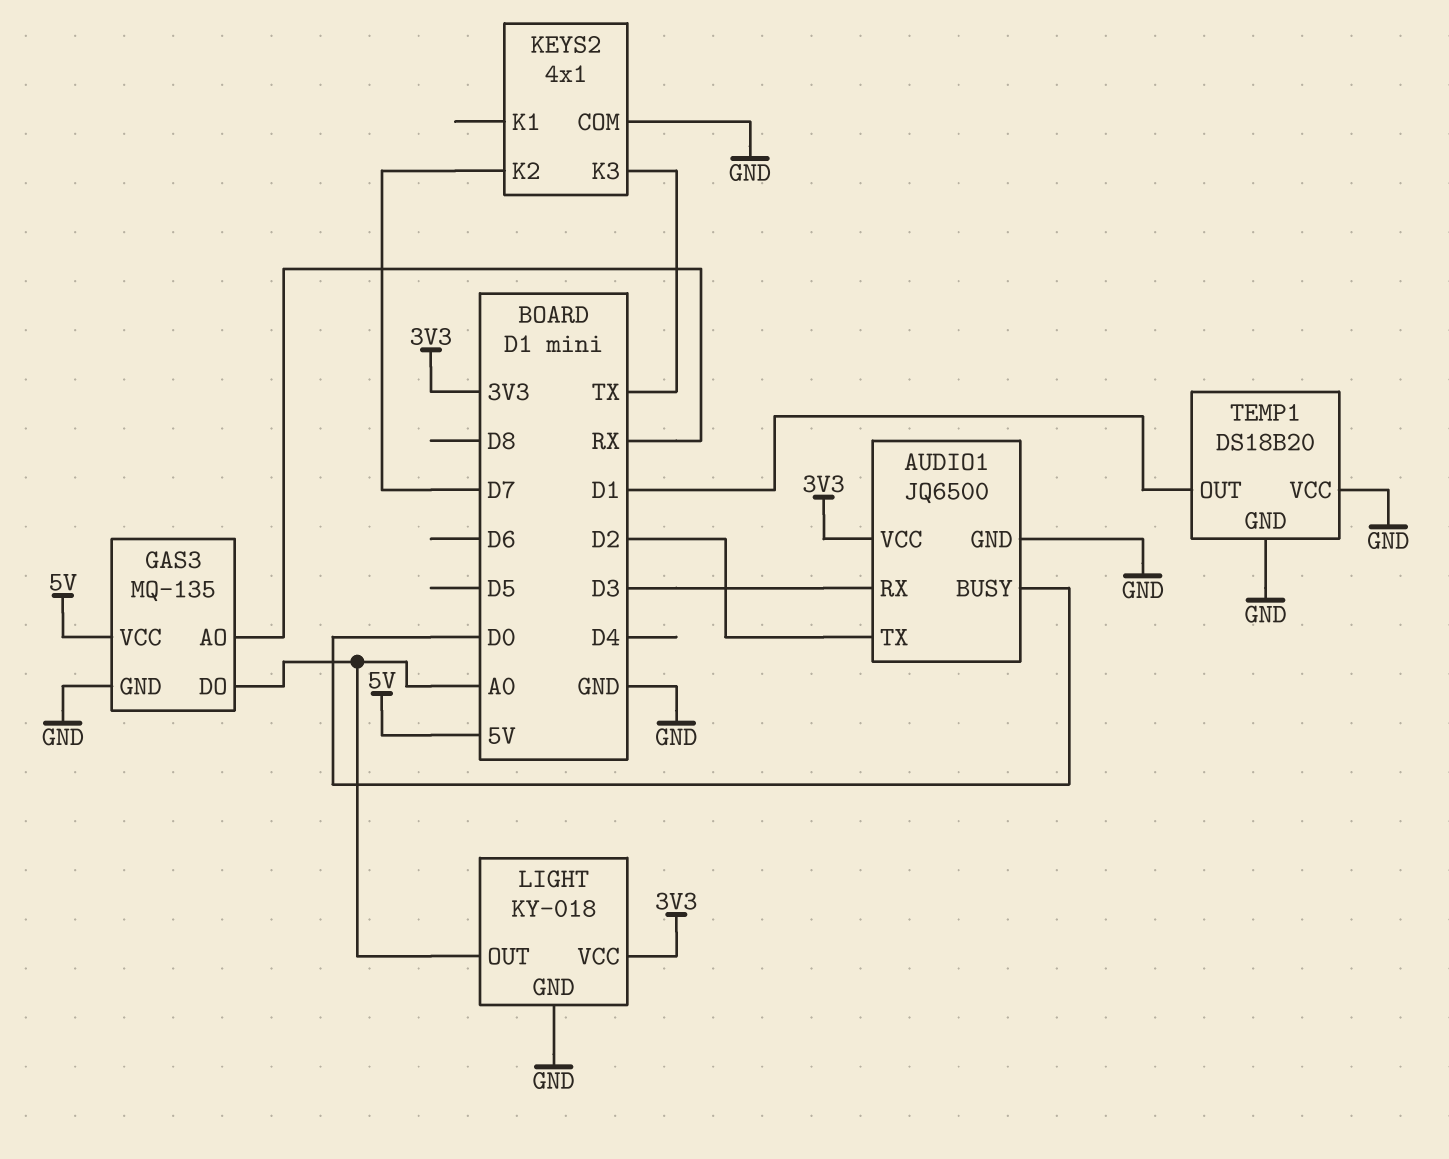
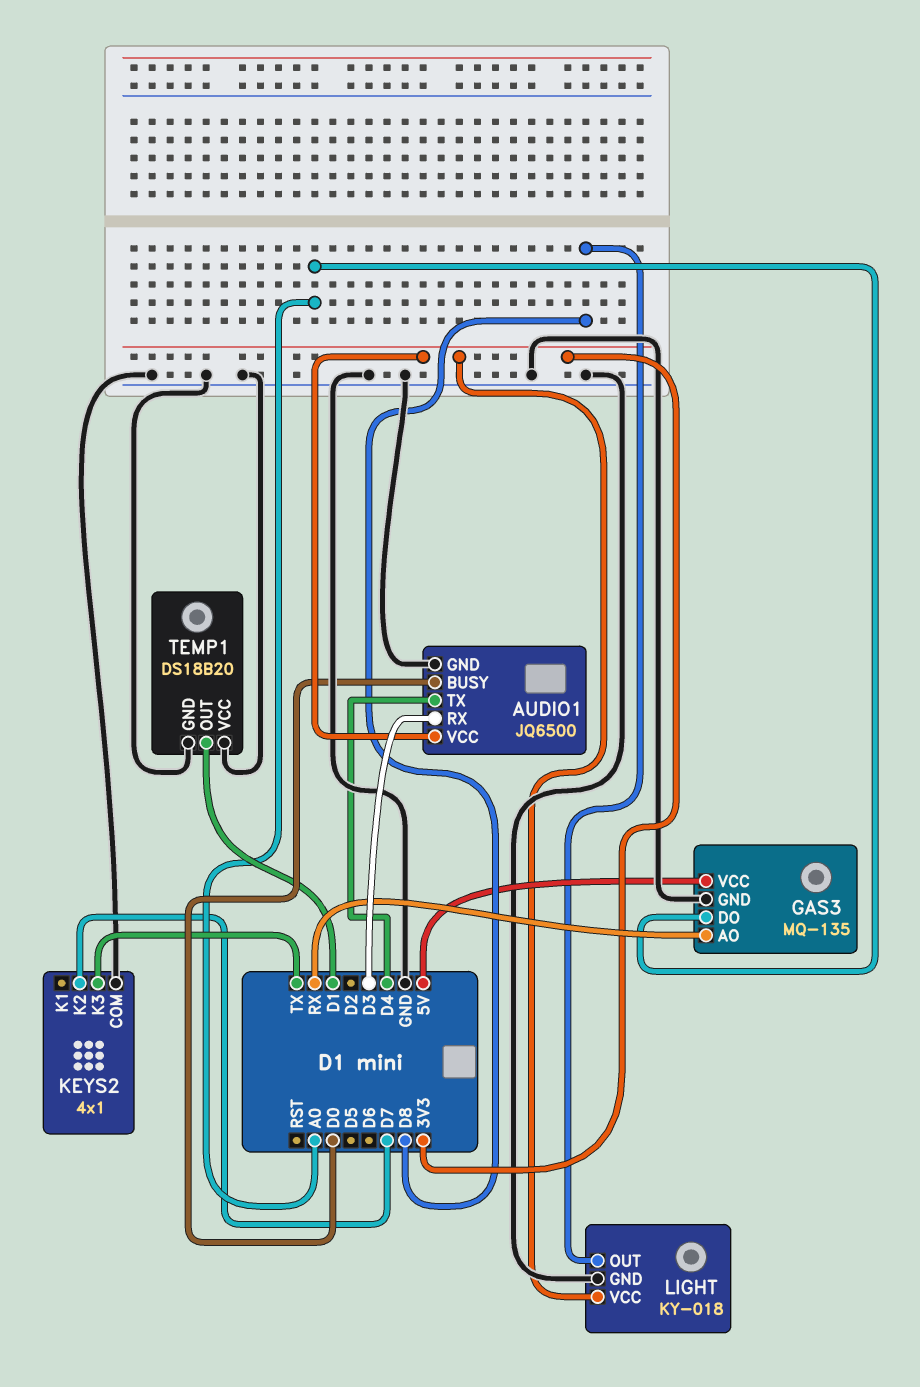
AUDIO1 pin TX: D2 -> D4
LIGHT pin OUT: A0 -> D8

